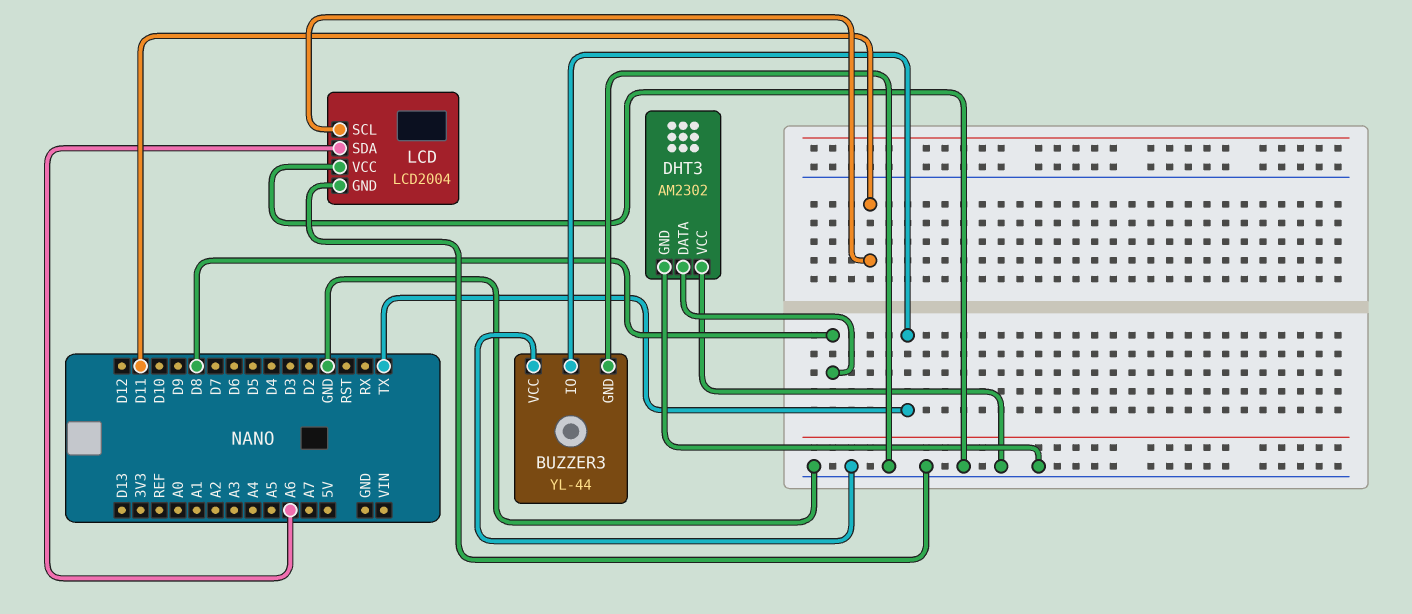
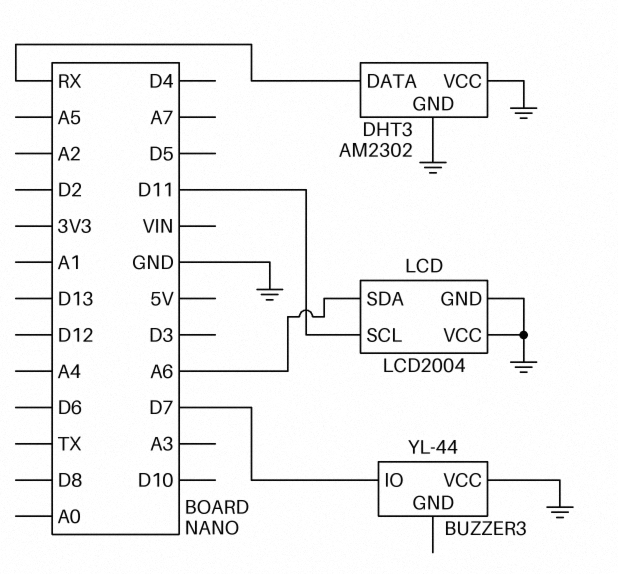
BUZZER3 pin GND: GND -> none
BUZZER3 pin IO: TX -> D7
DHT3 pin DATA: D8 -> RX

